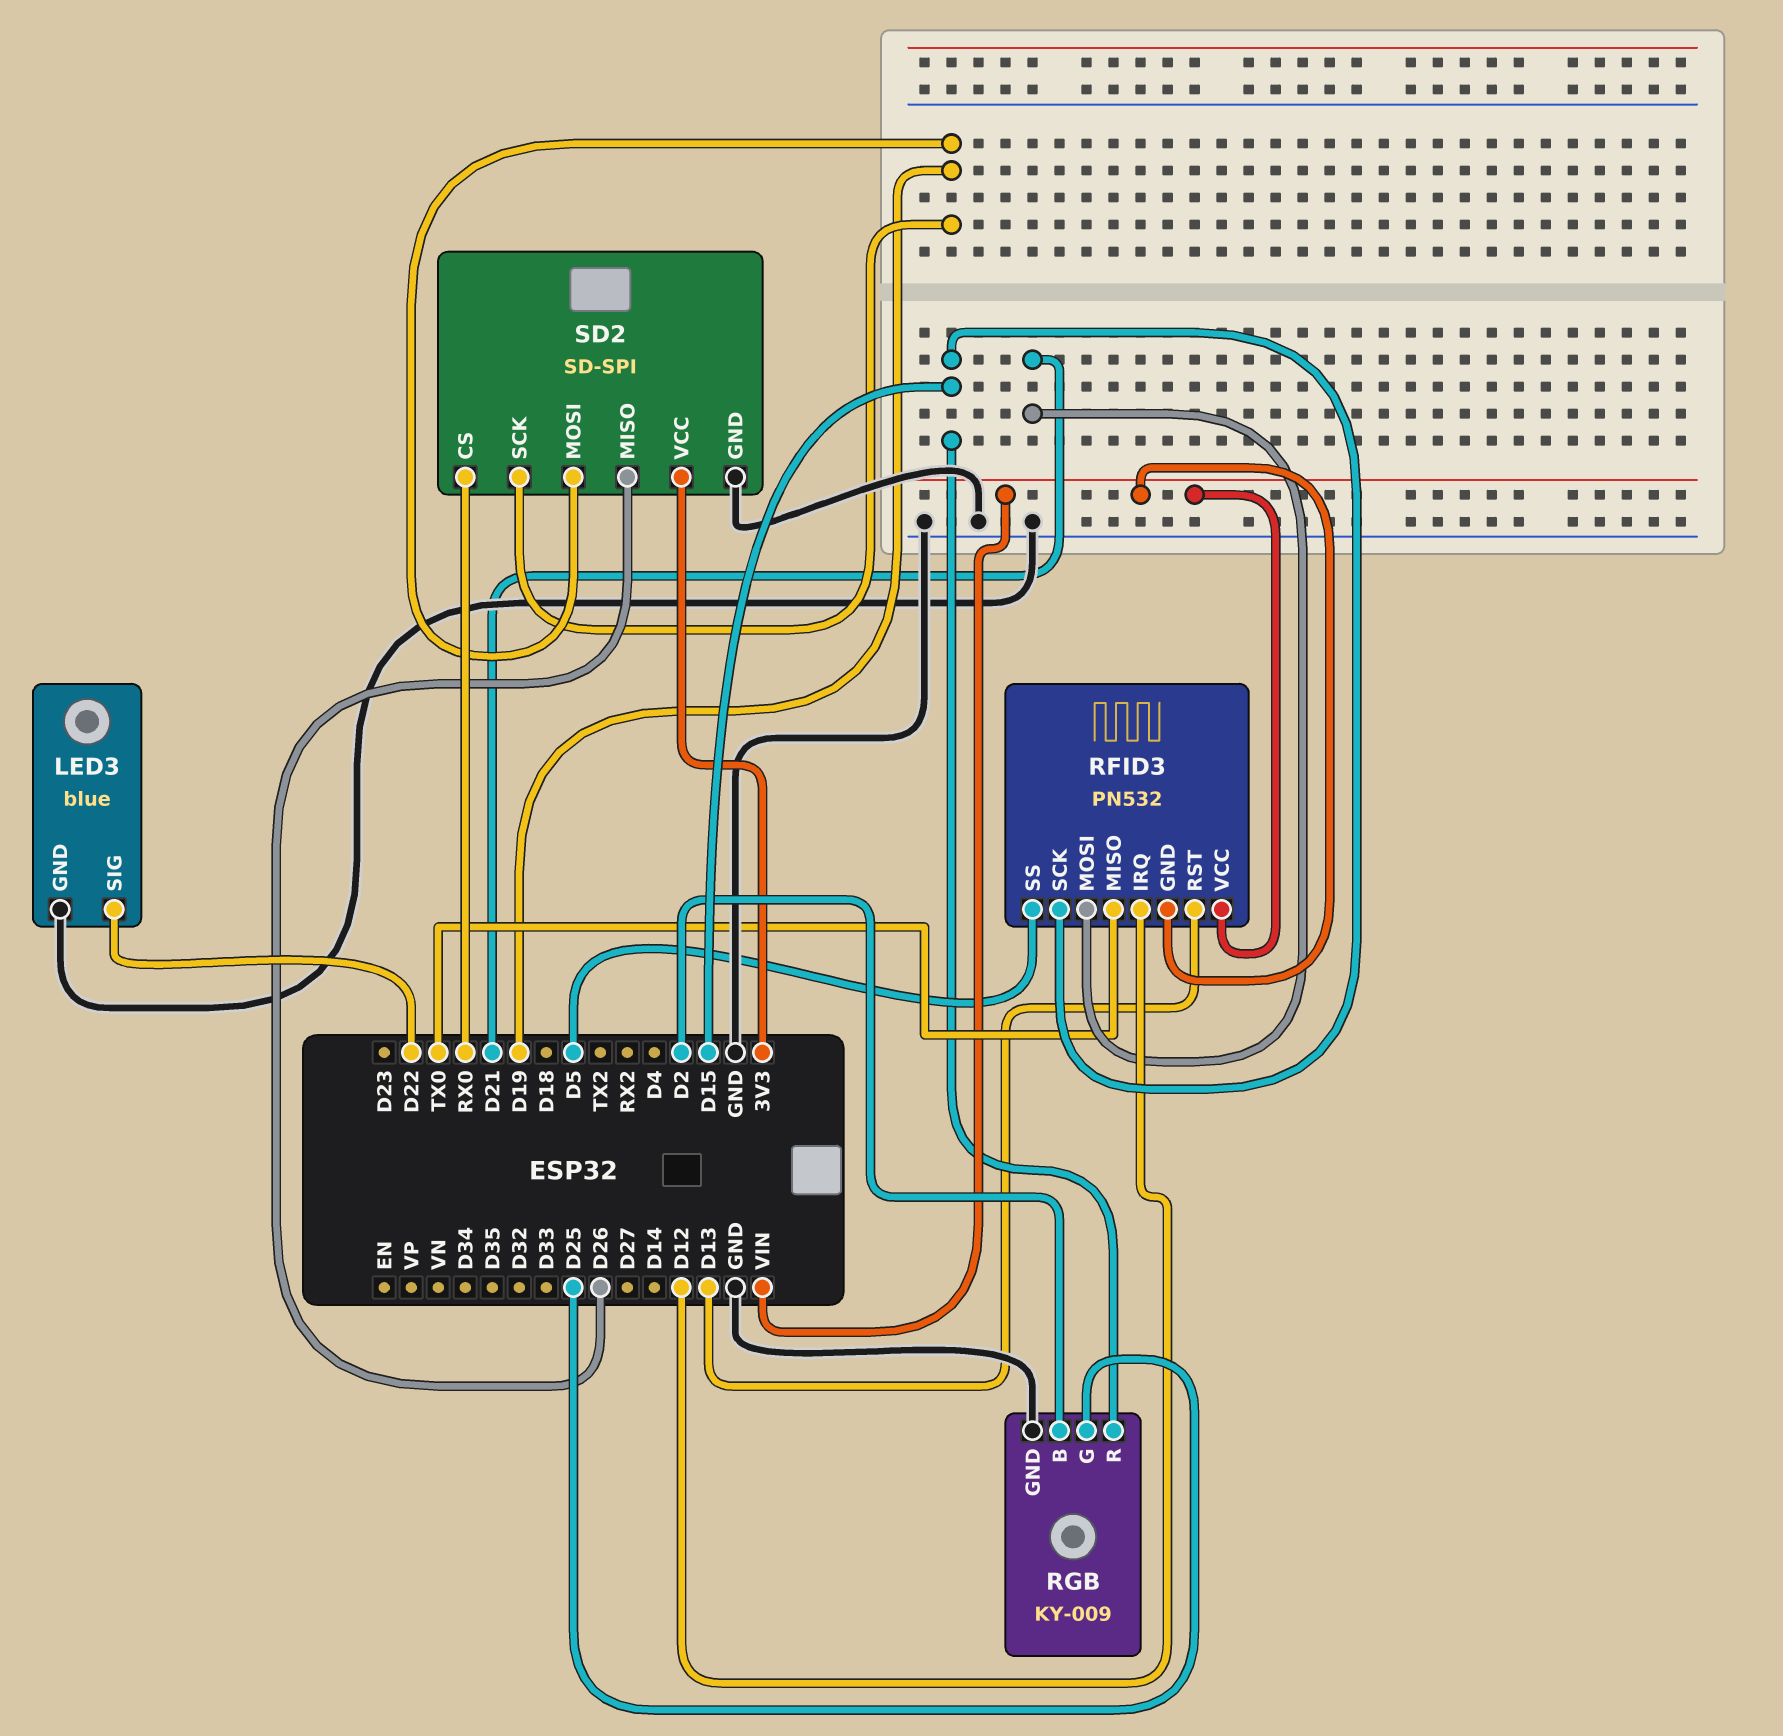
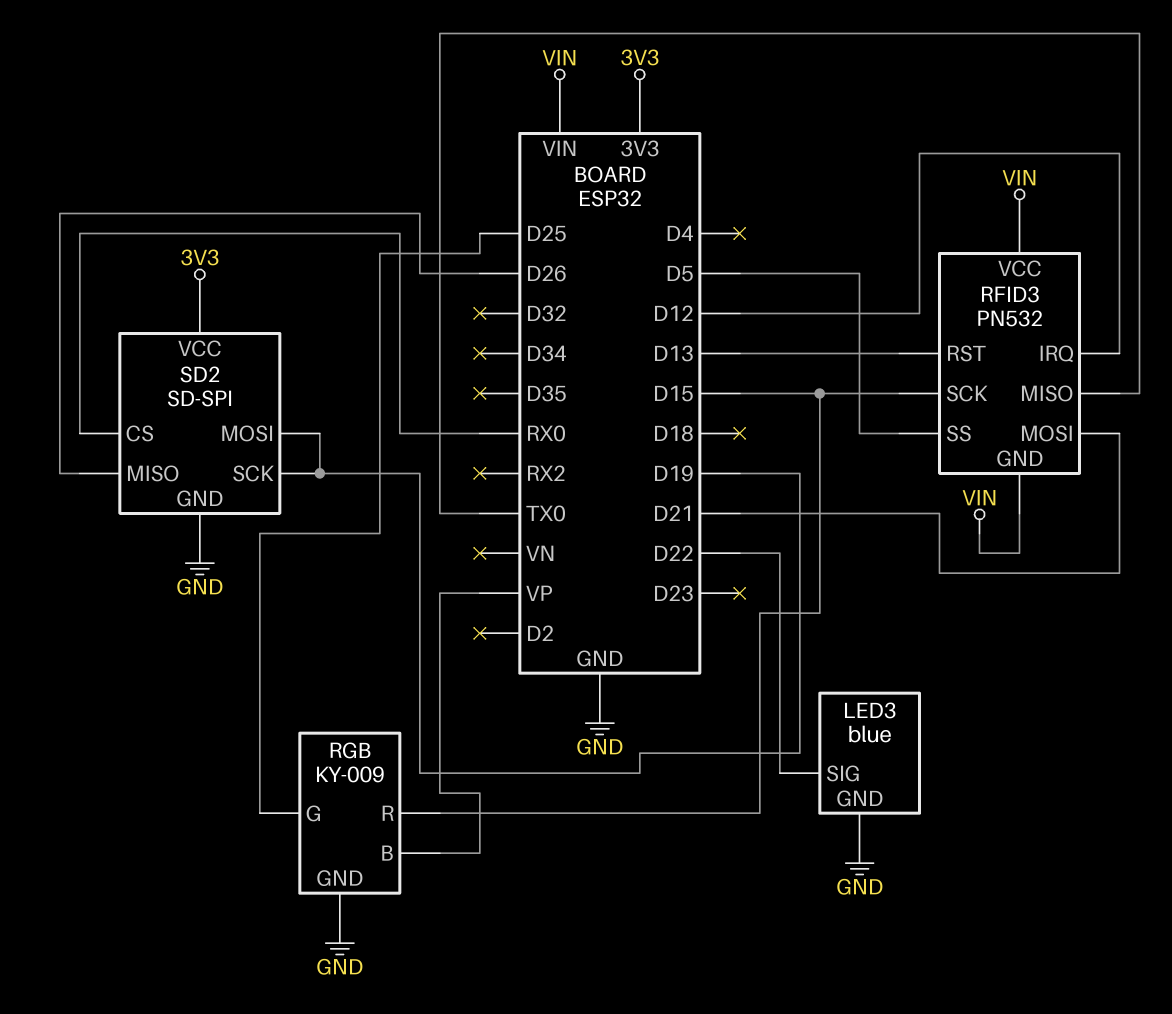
RGB pin B: D2 -> VP

